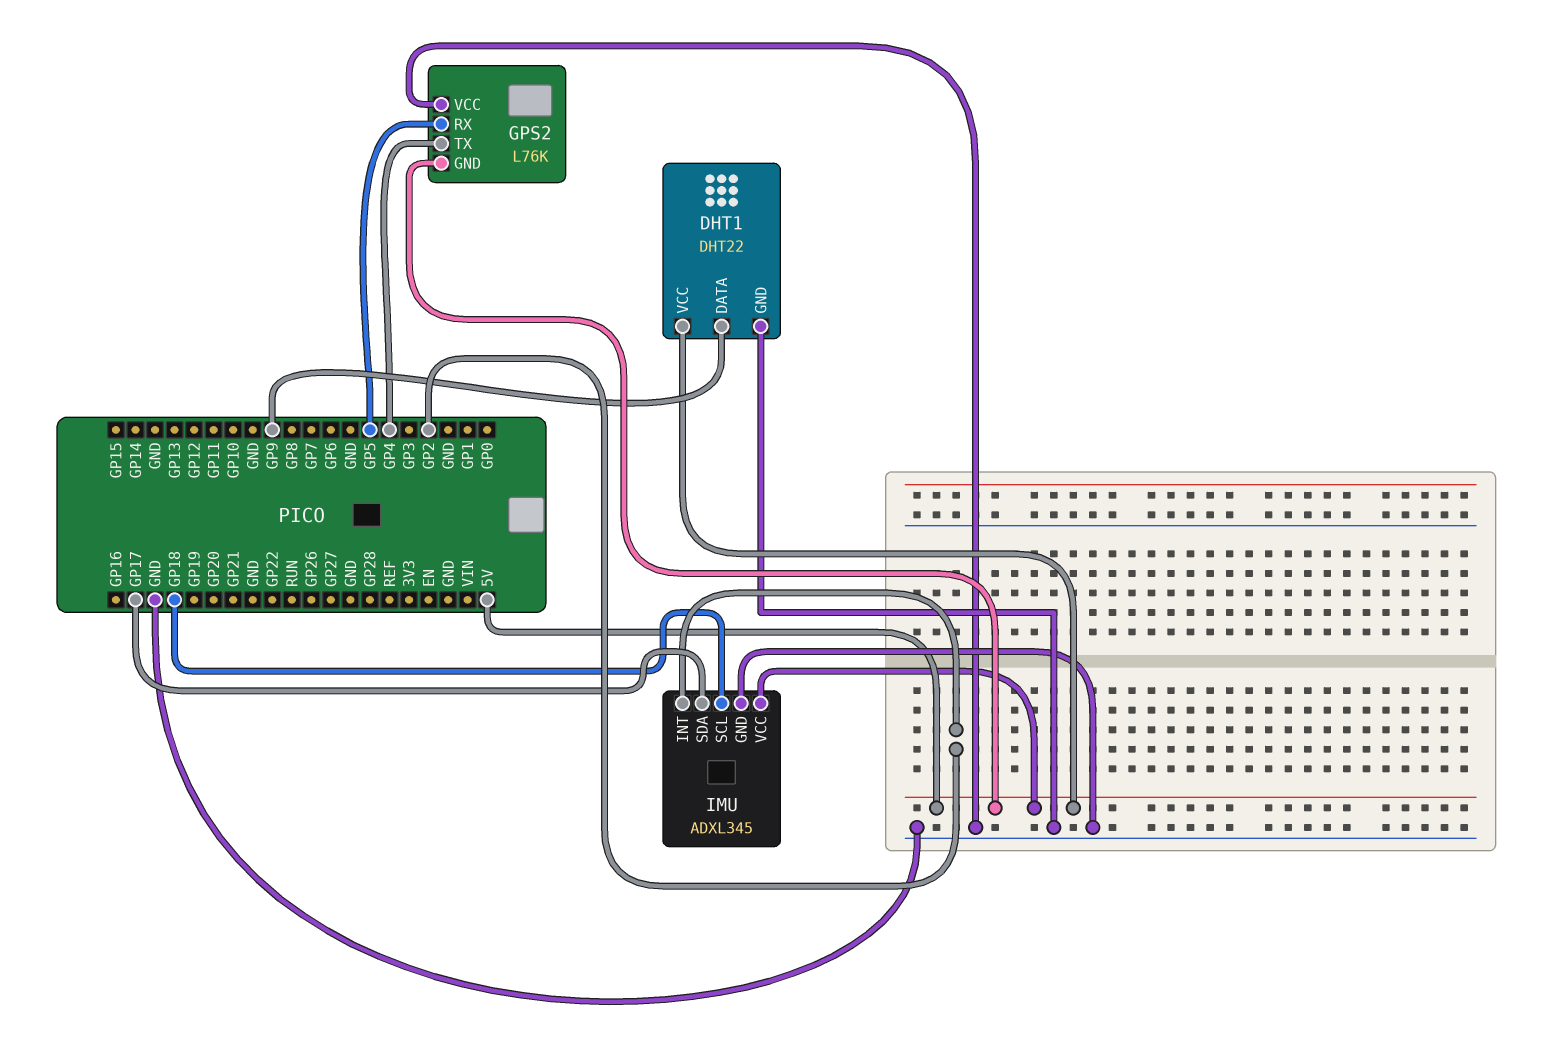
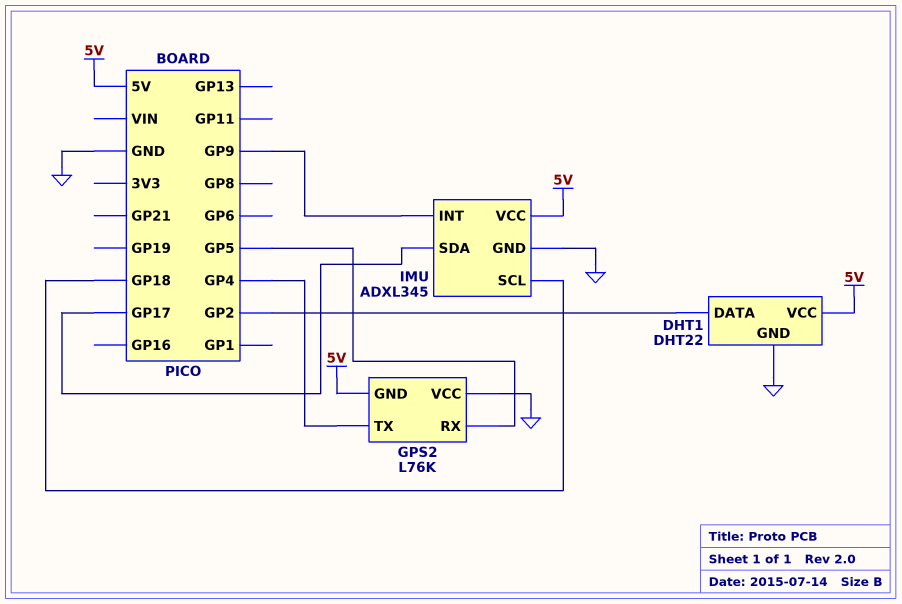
DHT1 pin DATA: GP9 -> GP2
IMU pin INT: GP2 -> GP9

